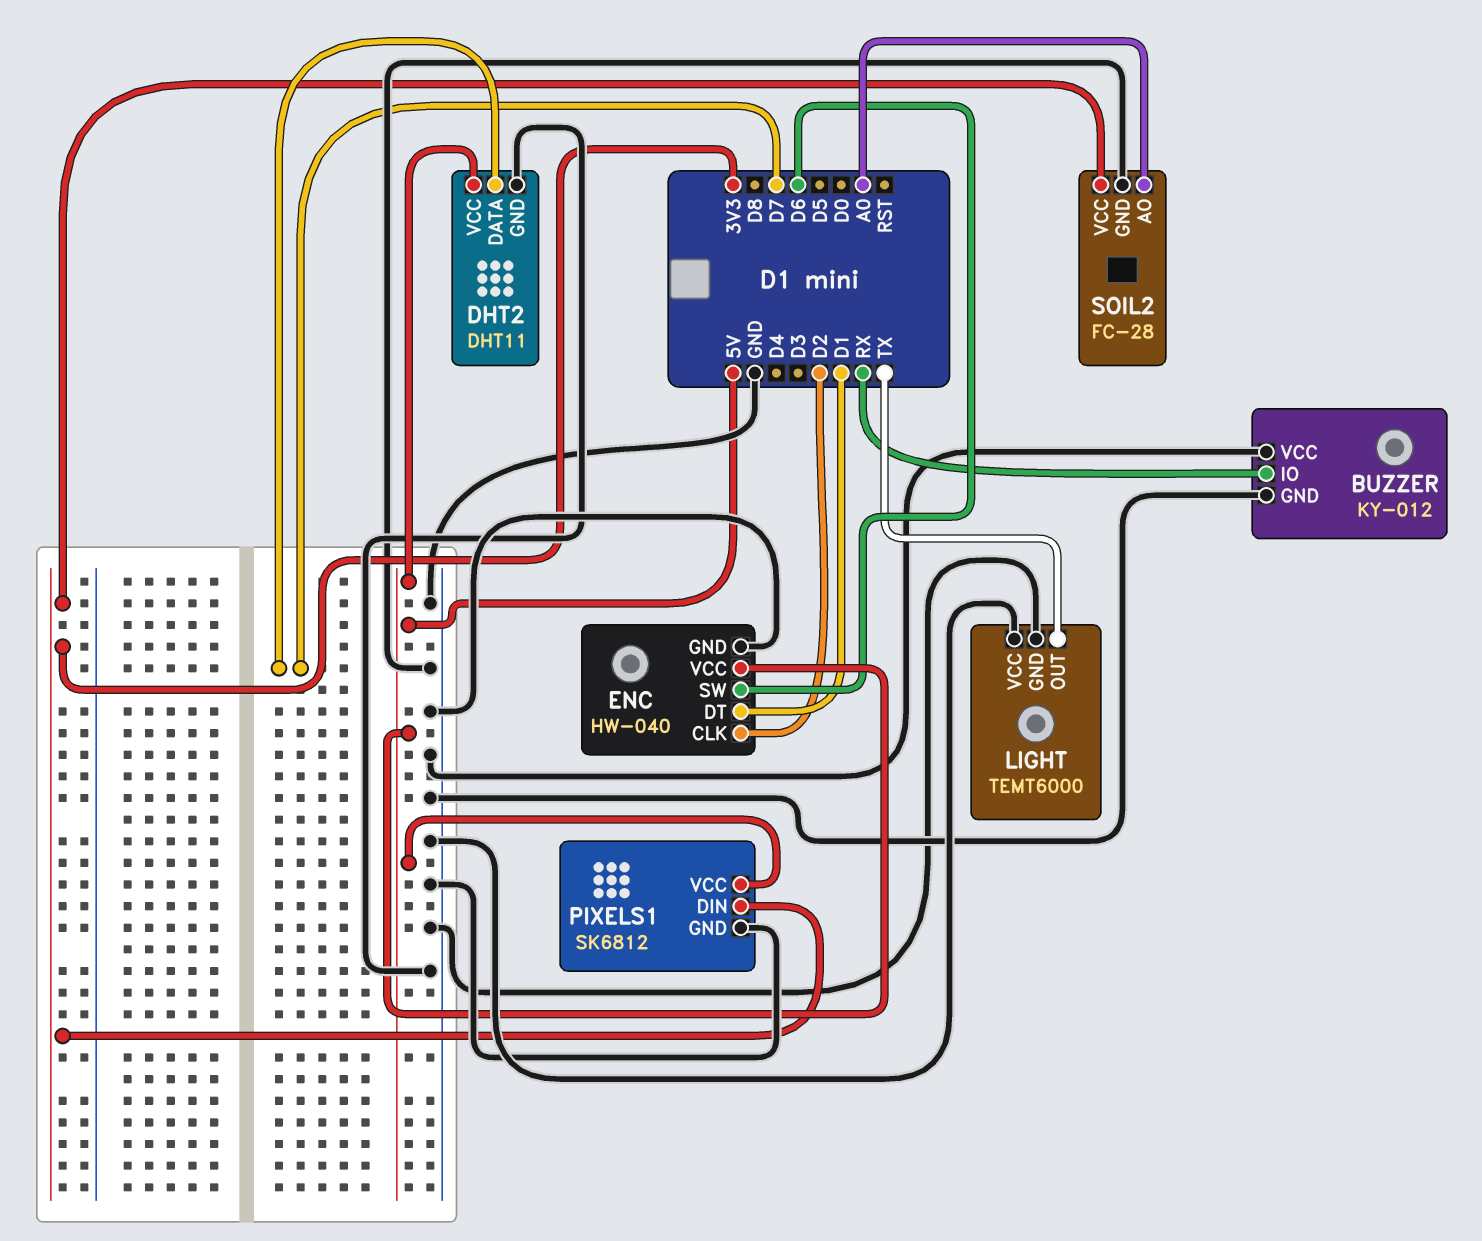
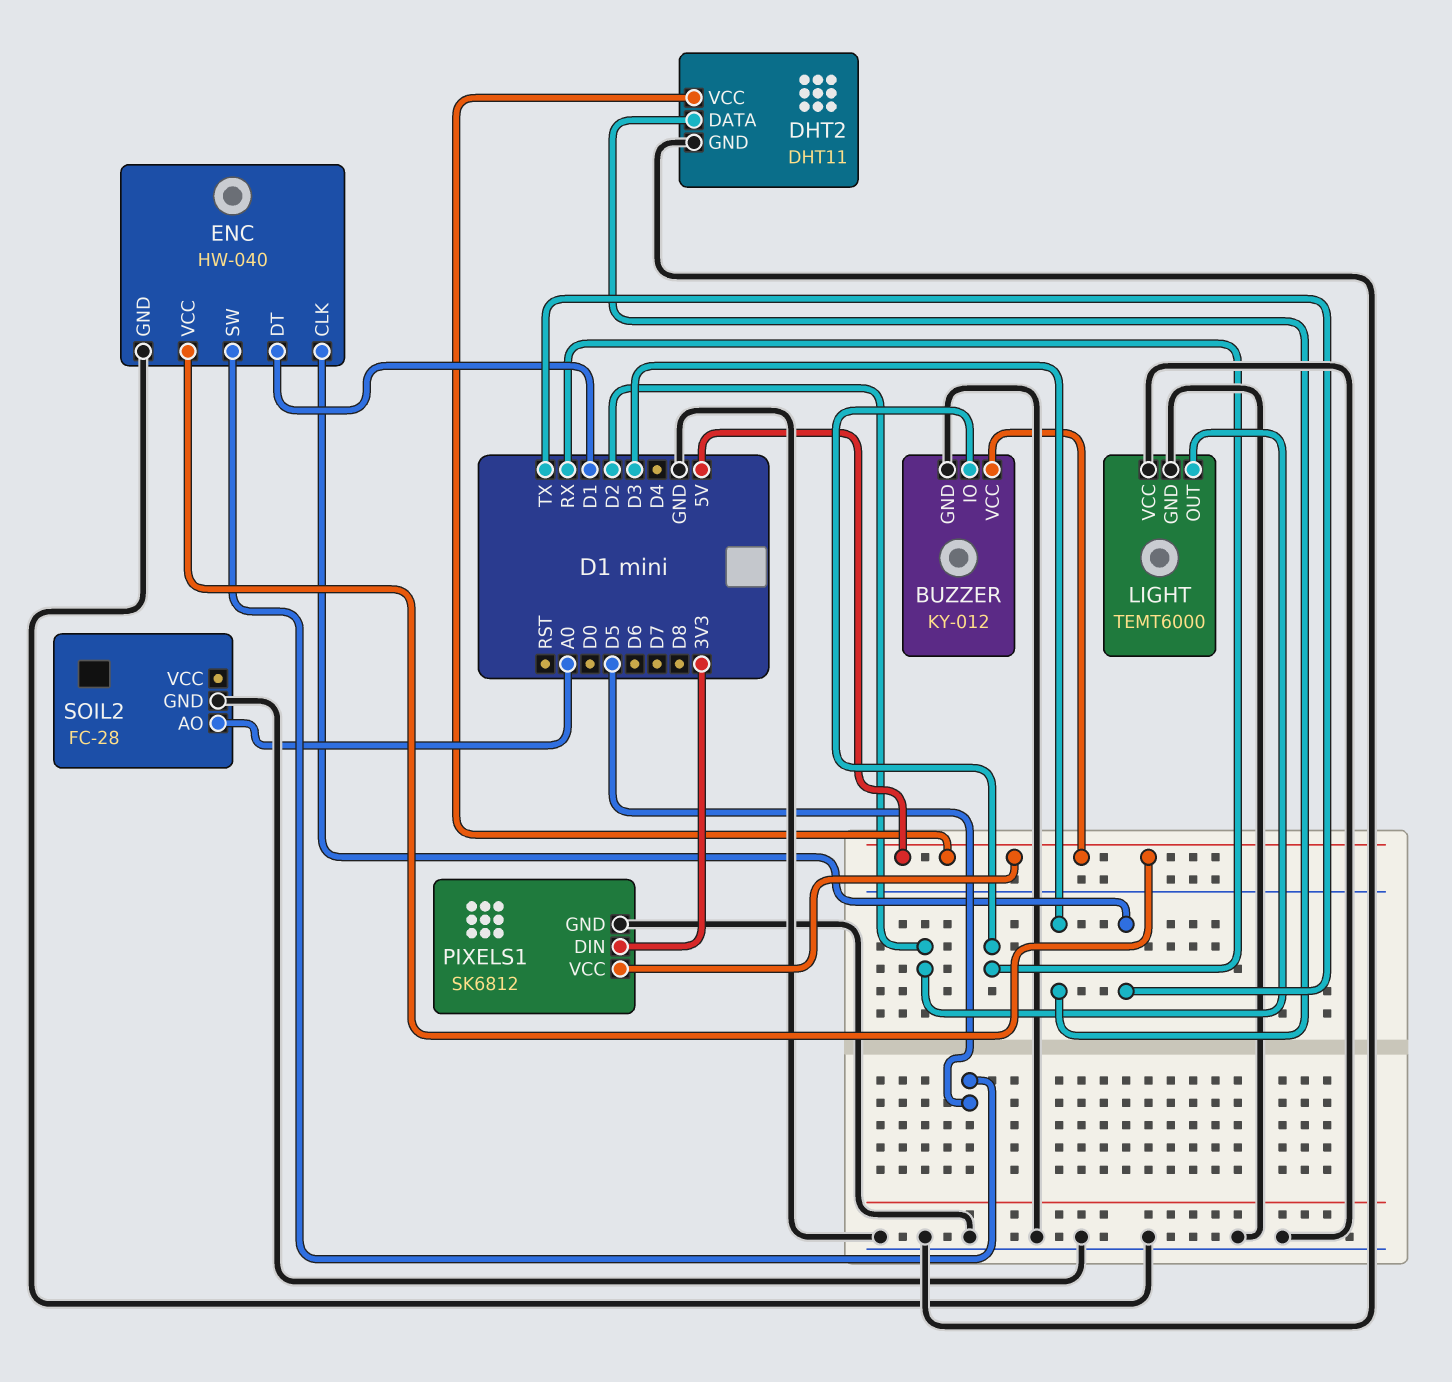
BUZZER pin VCC: GND -> 5V
DHT2 pin DATA: D7 -> D3
ENC pin CLK: D2 -> TX
ENC pin SW: D6 -> D5
LIGHT pin OUT: TX -> D2
SOIL2 pin VCC: 3V3 -> none

